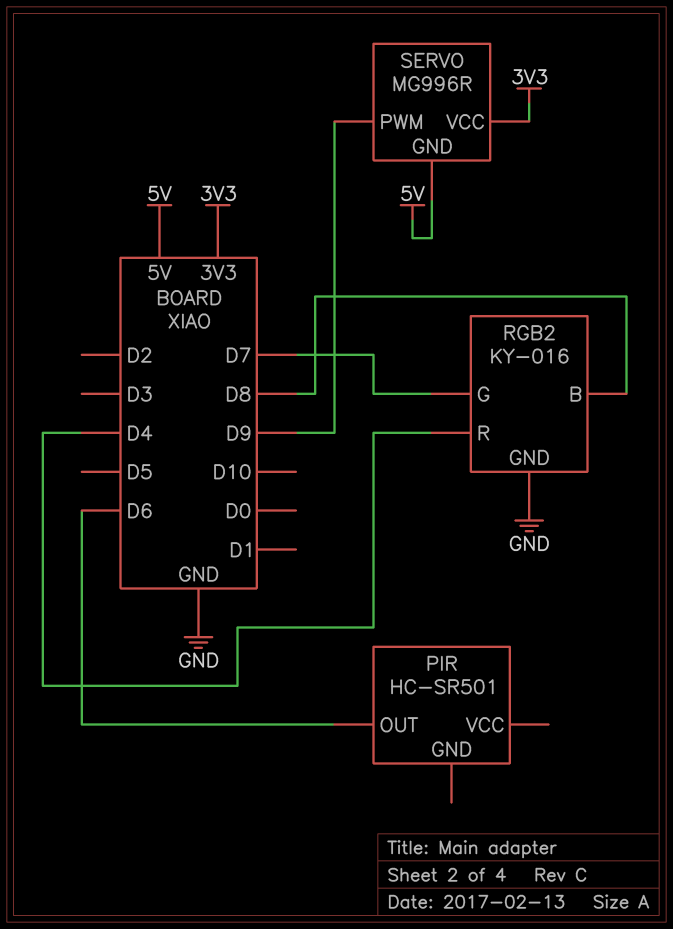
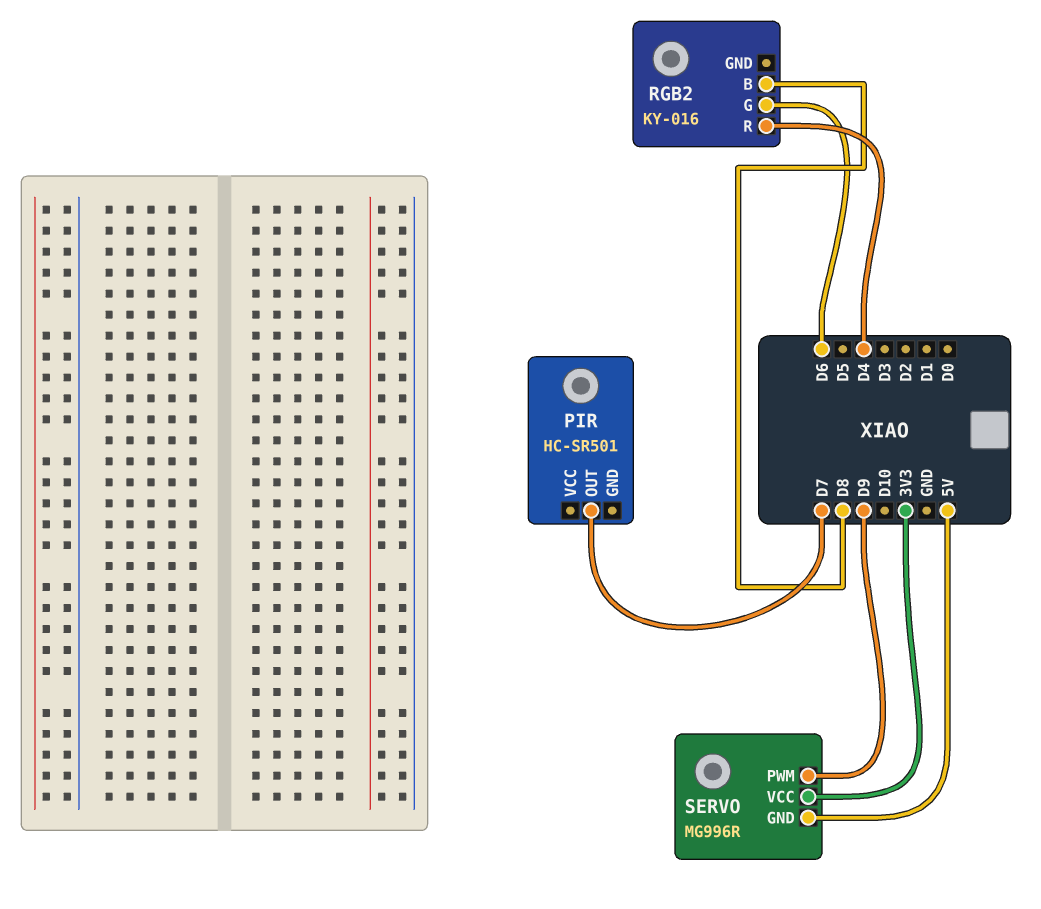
PIR pin OUT: D6 -> D7
RGB2 pin G: D7 -> D6
RGB2 pin GND: GND -> none

